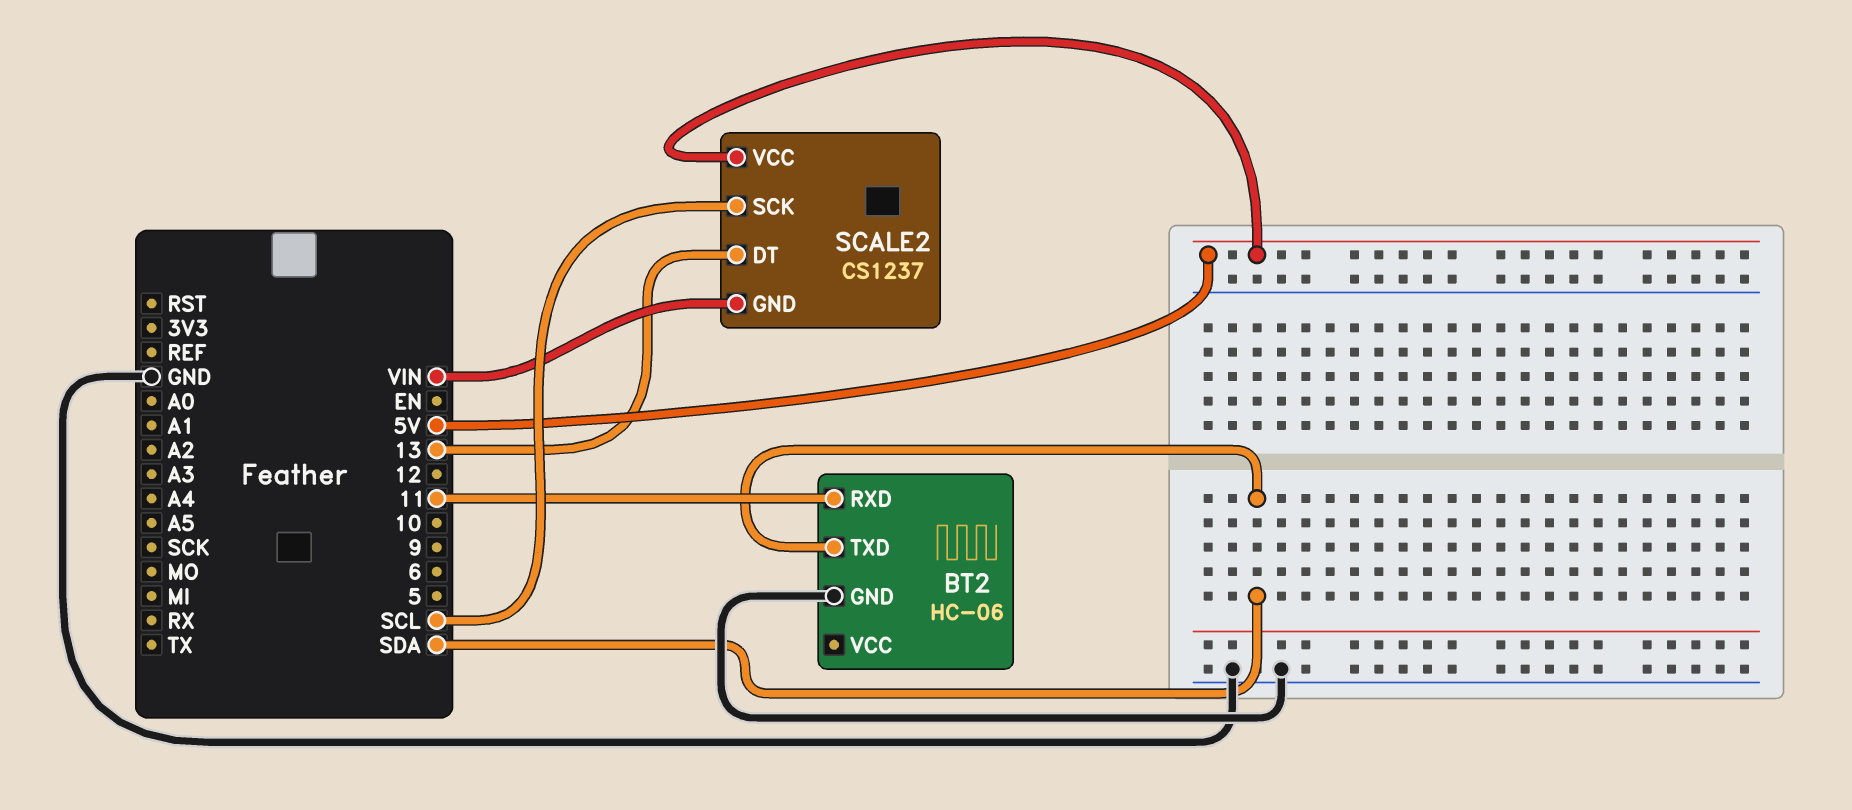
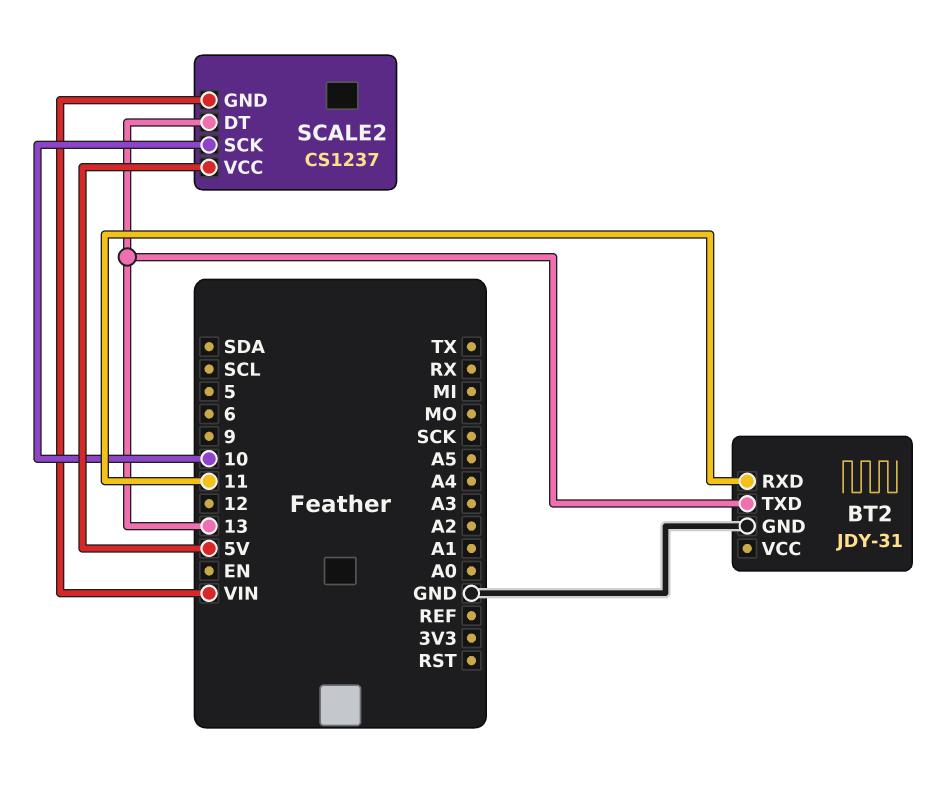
BT2: HC-06 -> JDY-31
BT2 pin TXD: SDA -> 13
SCALE2 pin SCK: SCL -> 10

